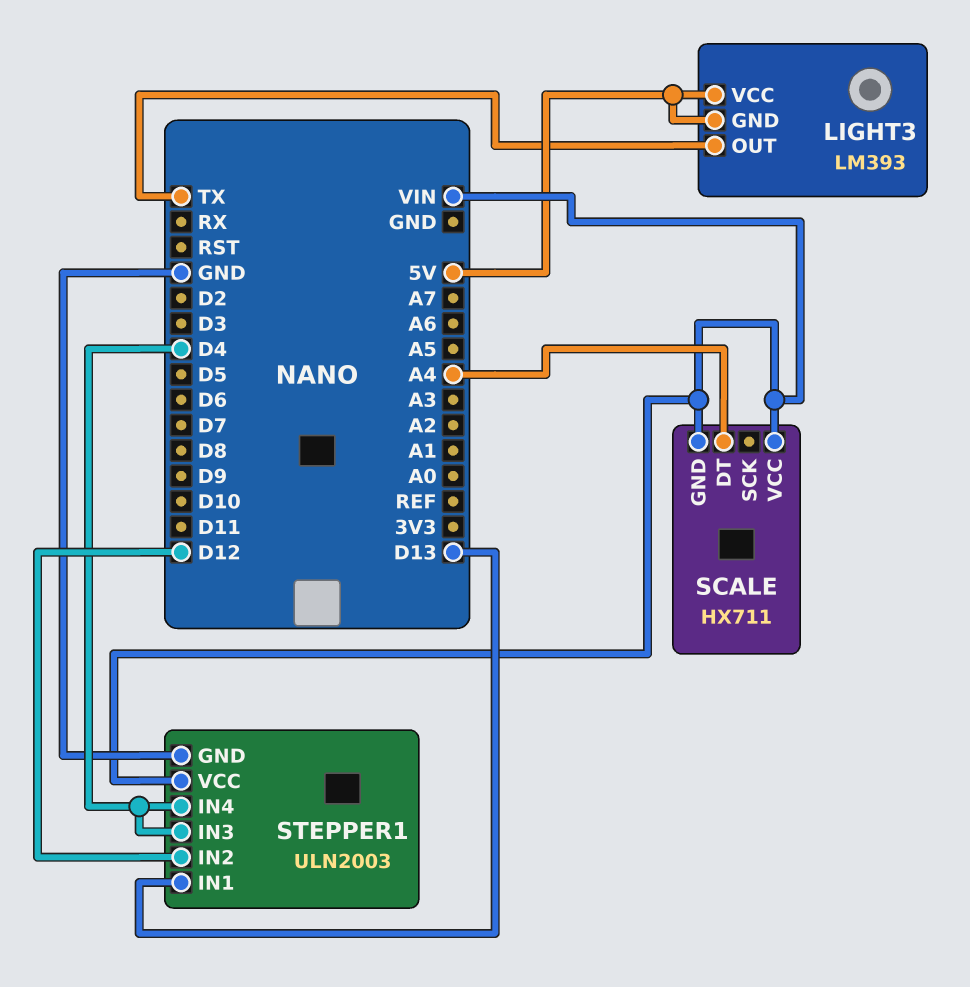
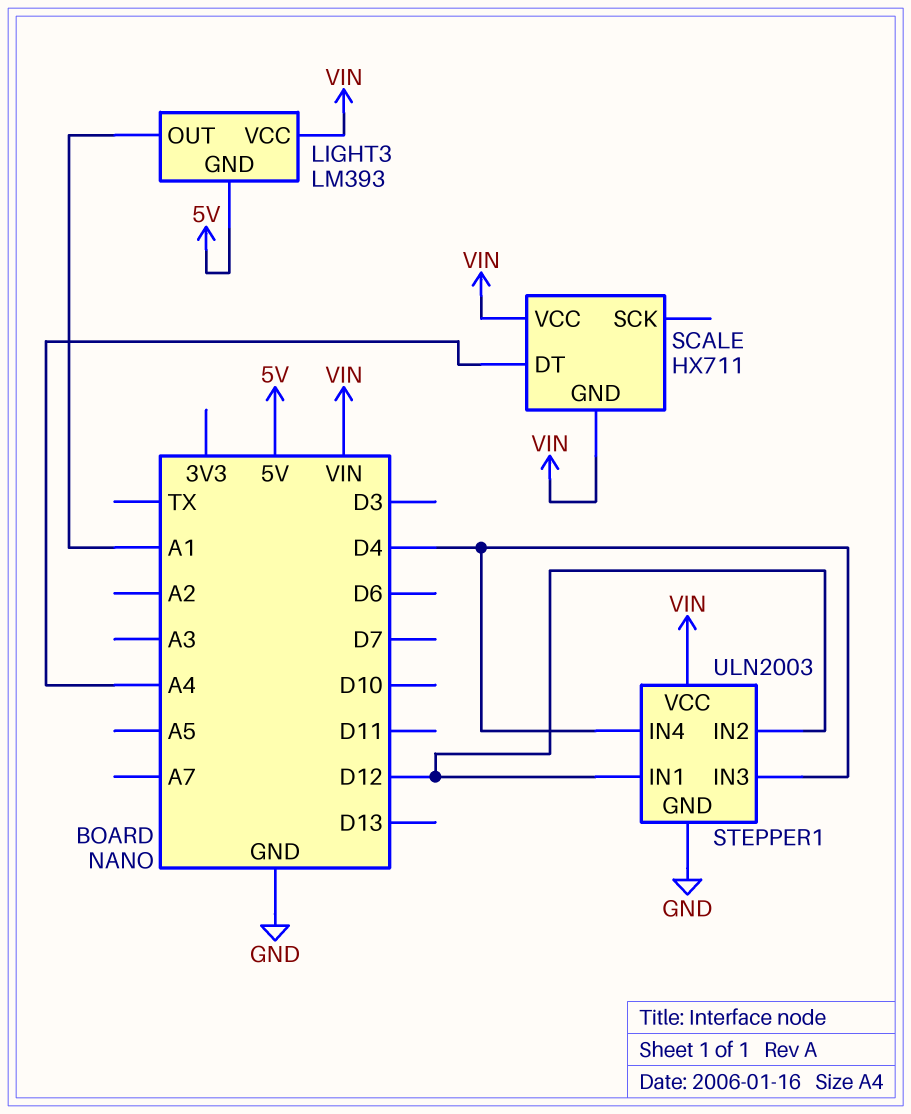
LIGHT3 pin OUT: TX -> A1
LIGHT3 pin VCC: 5V -> VIN
STEPPER1 pin IN1: D13 -> D12

